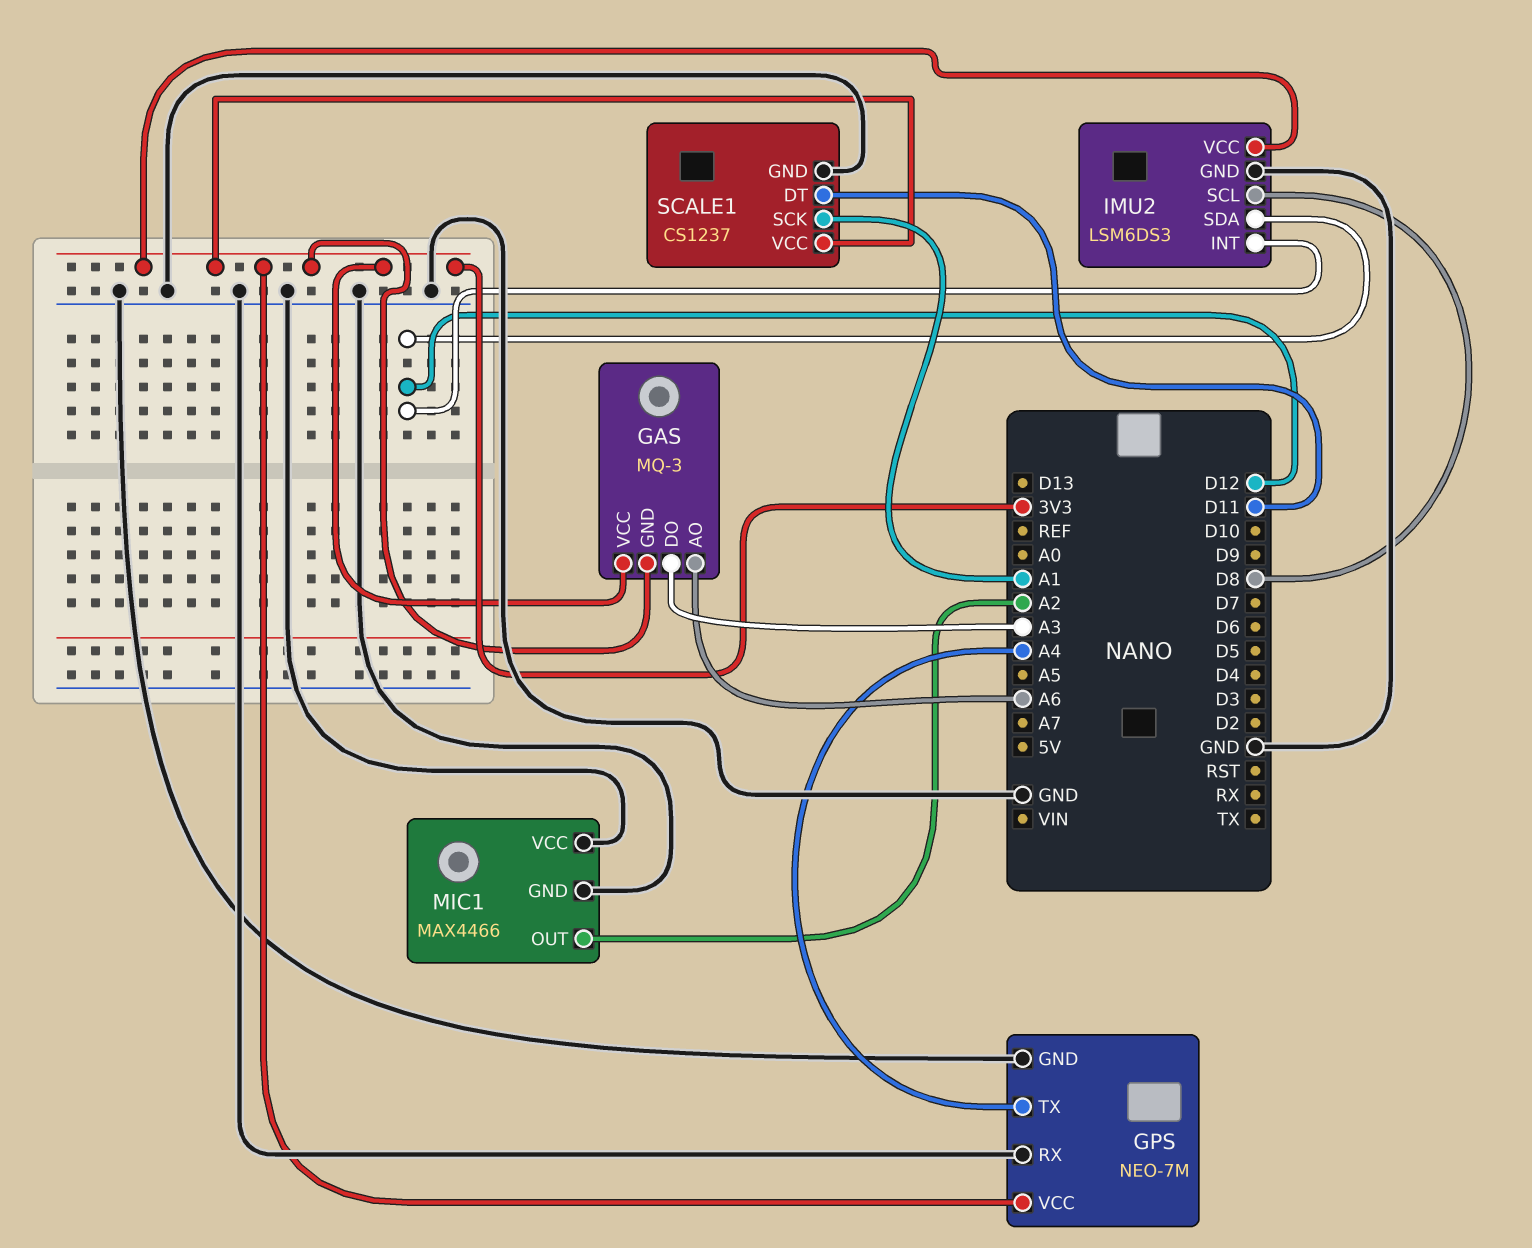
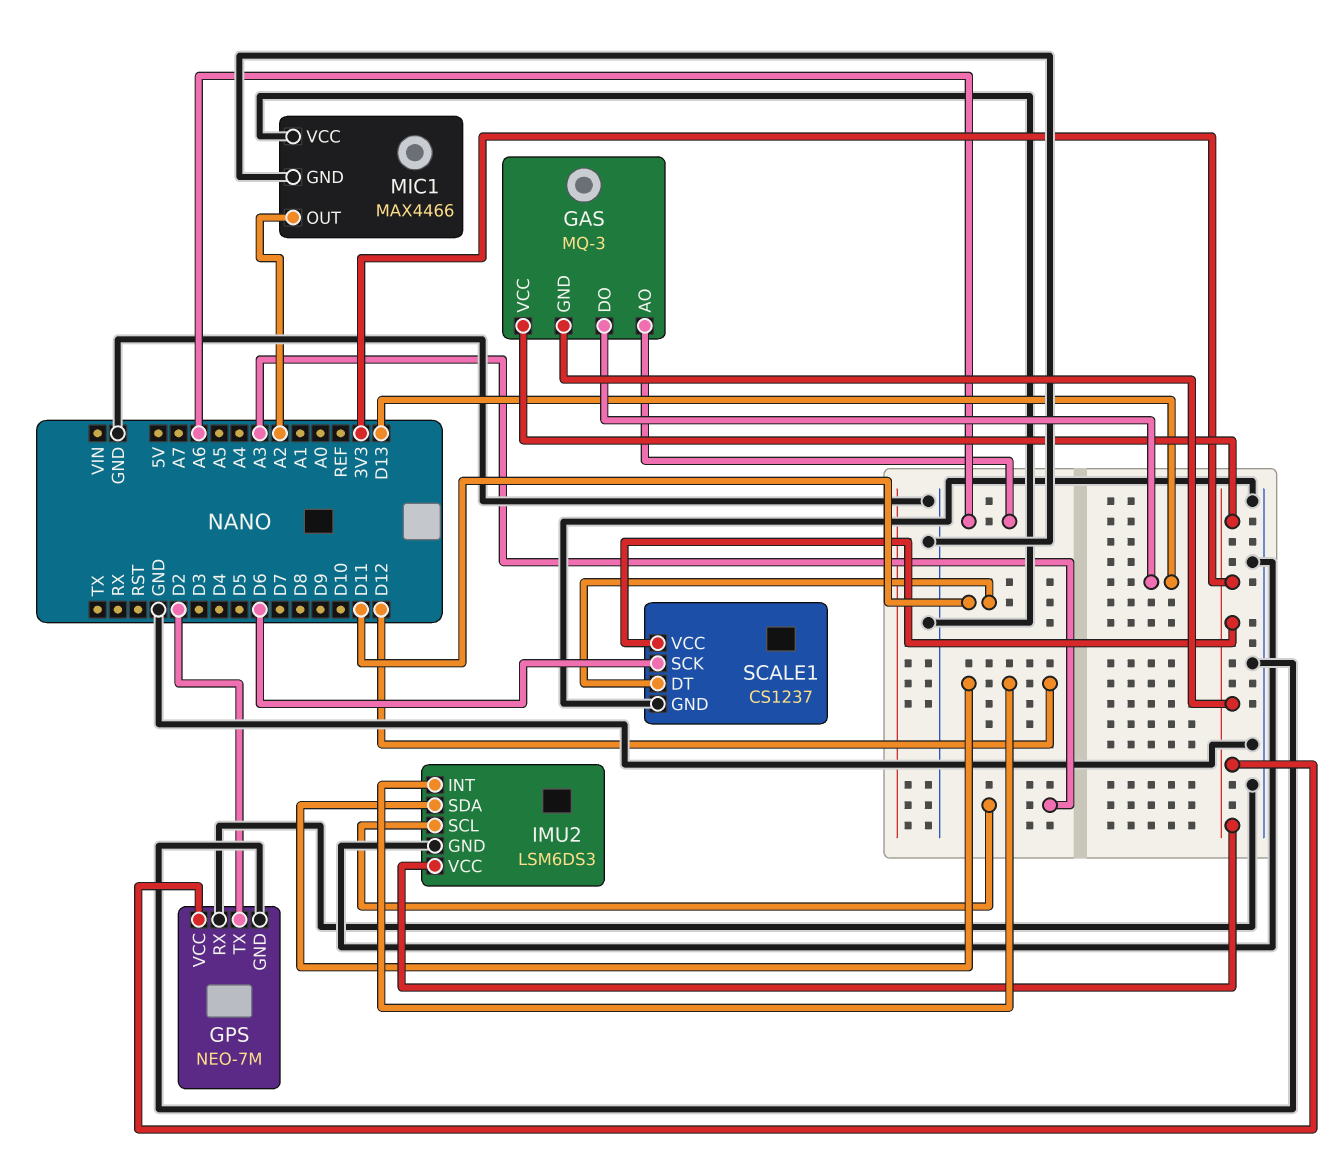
GAS pin DO: A3 -> D13
GPS pin TX: A4 -> D2
IMU2 pin SCL: D8 -> A3
SCALE1 pin SCK: A1 -> D6

